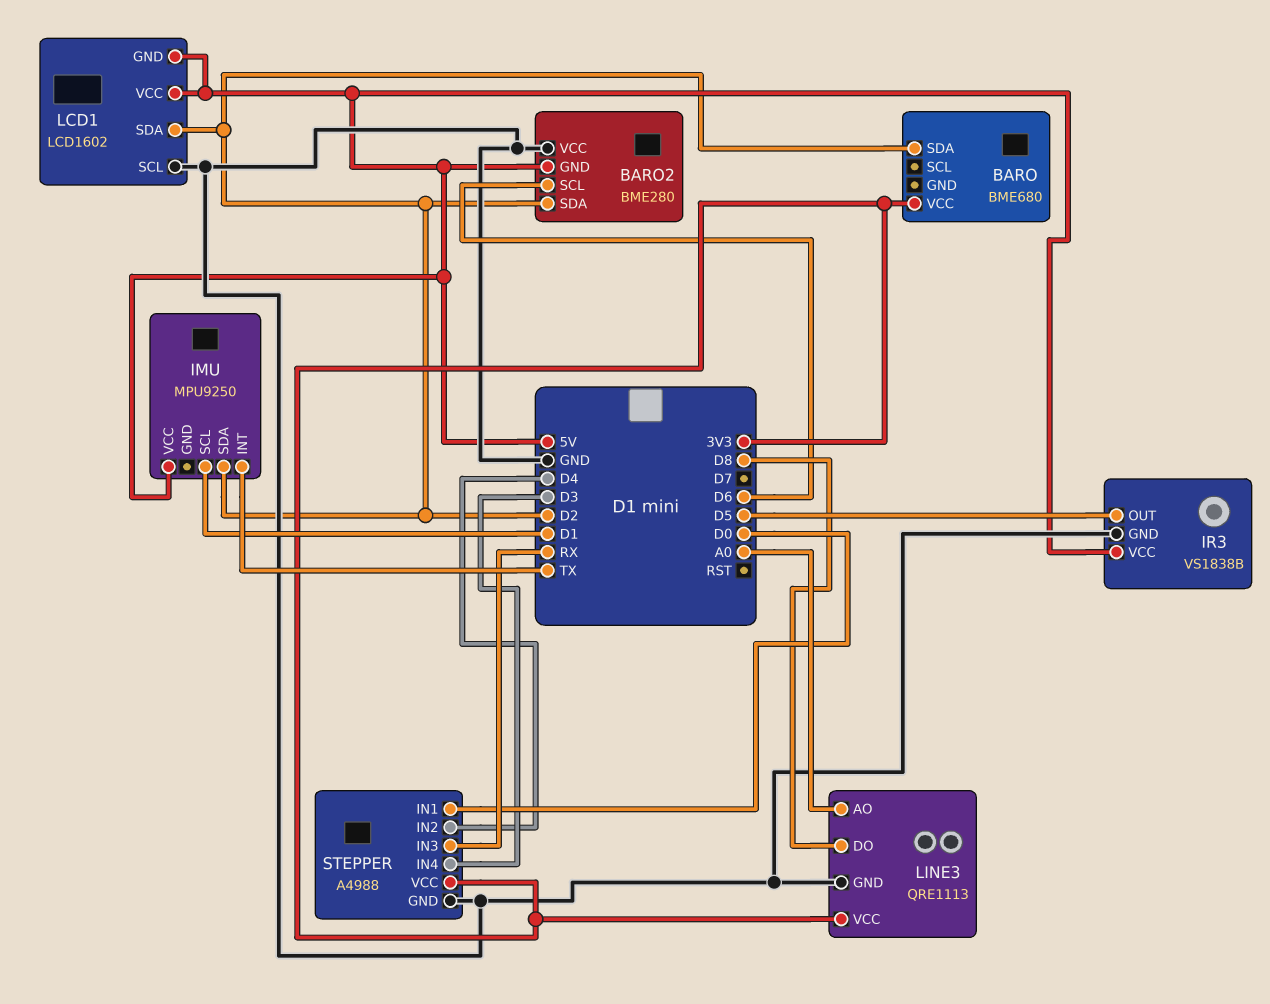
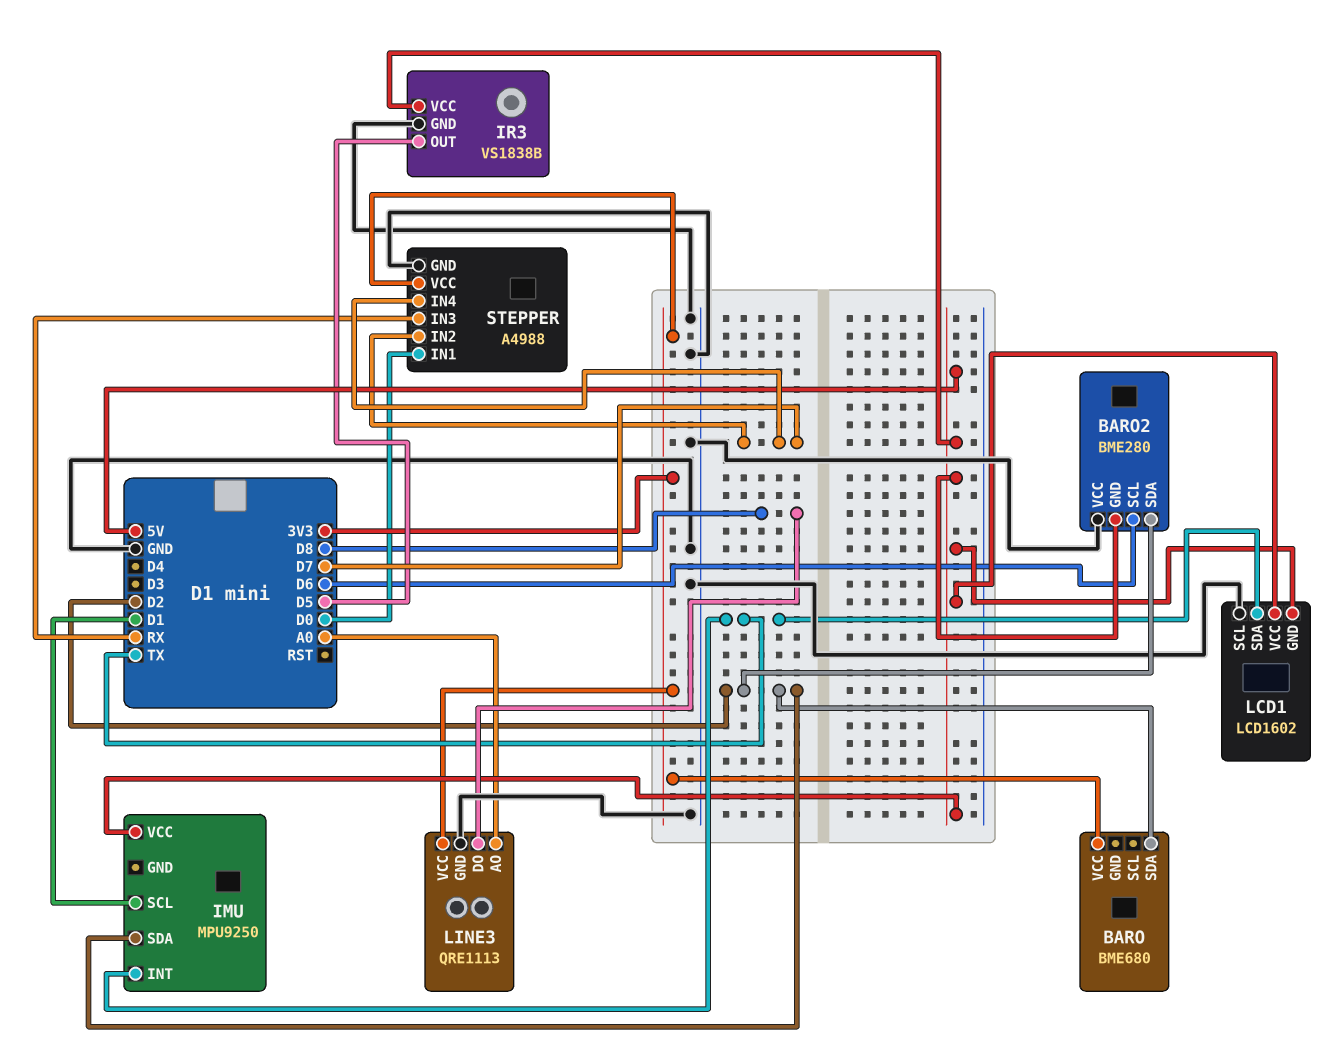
LCD1 pin SDA: D2 -> TX
STEPPER pin IN2: D4 -> D7
STEPPER pin IN4: D3 -> D7

